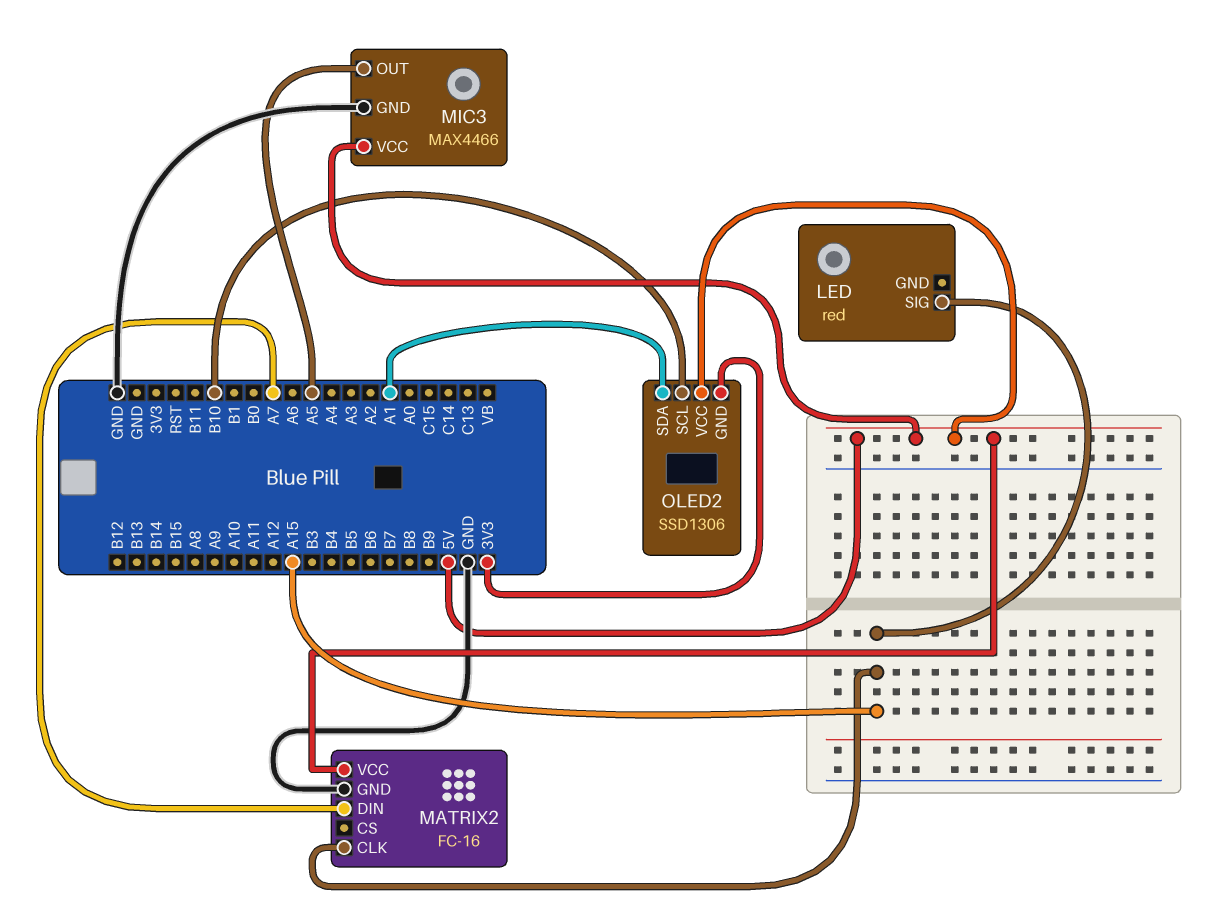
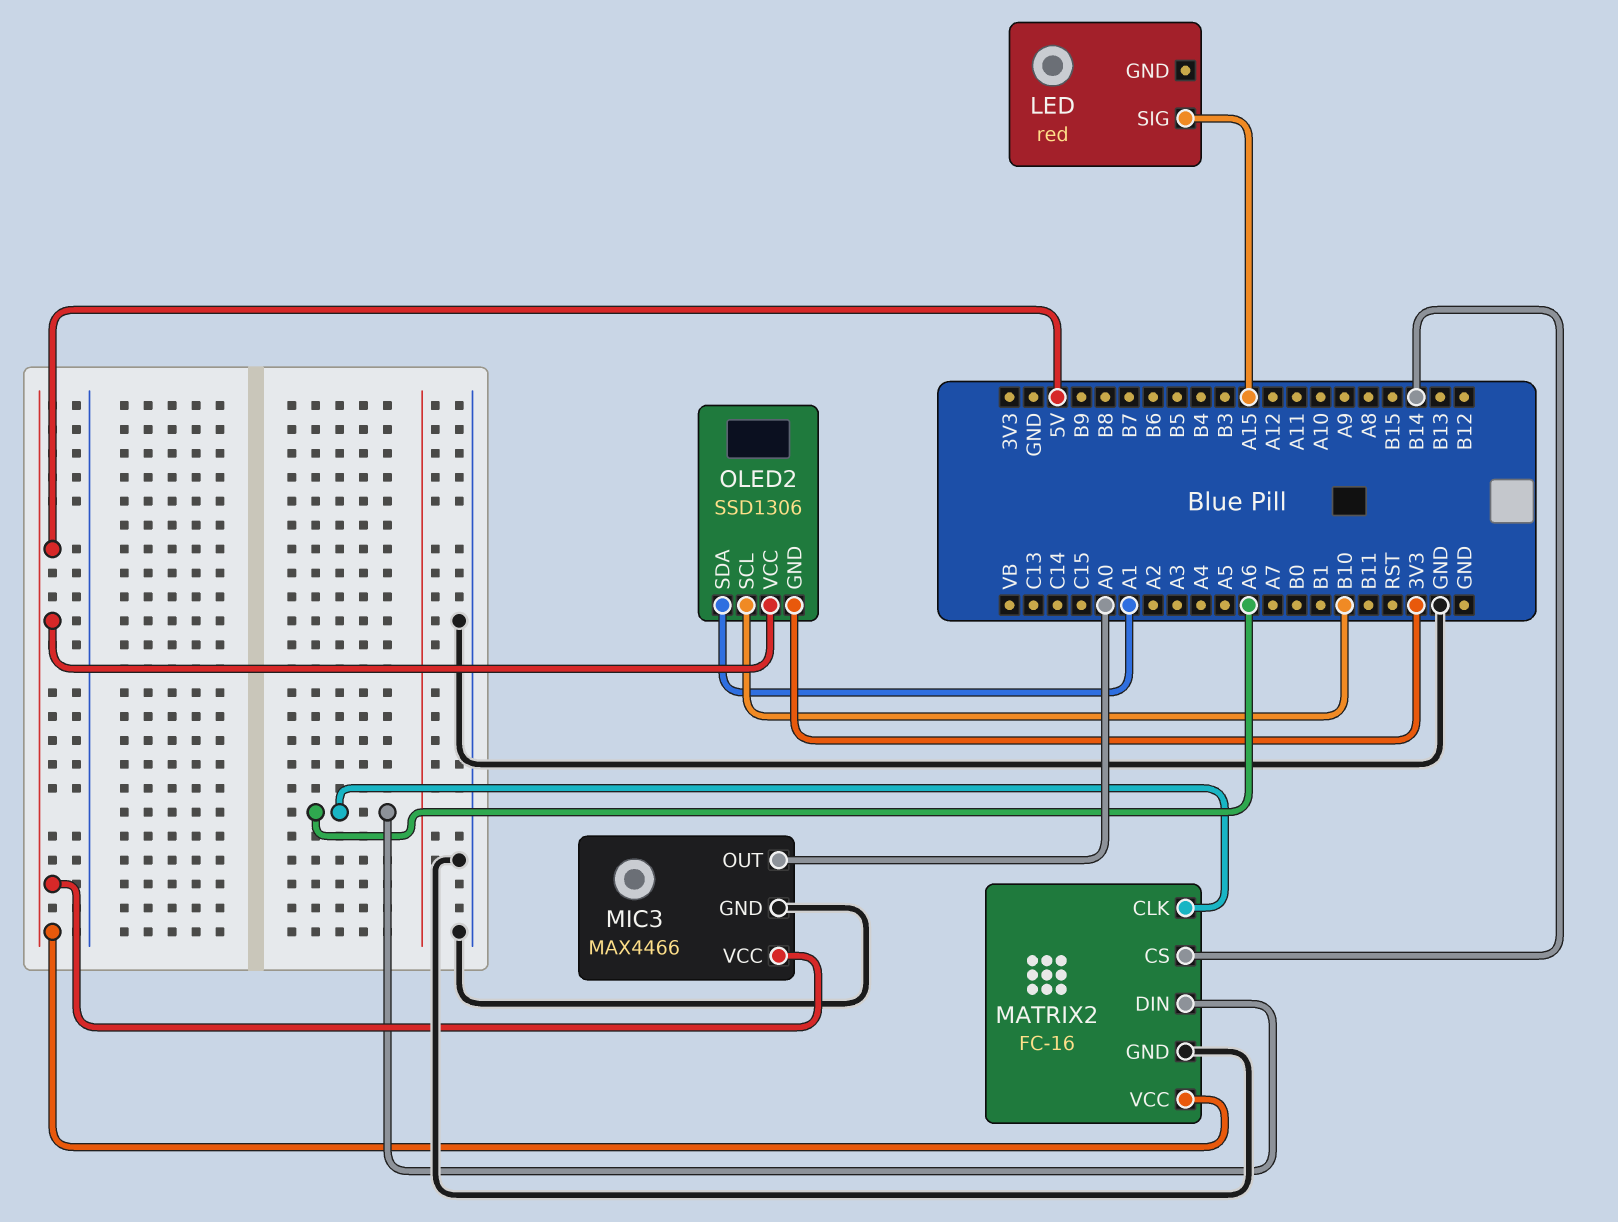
MATRIX2 pin CLK: A15 -> A6
MATRIX2 pin CS: none -> B14
MATRIX2 pin DIN: A7 -> A6
MIC3 pin OUT: A5 -> A0

